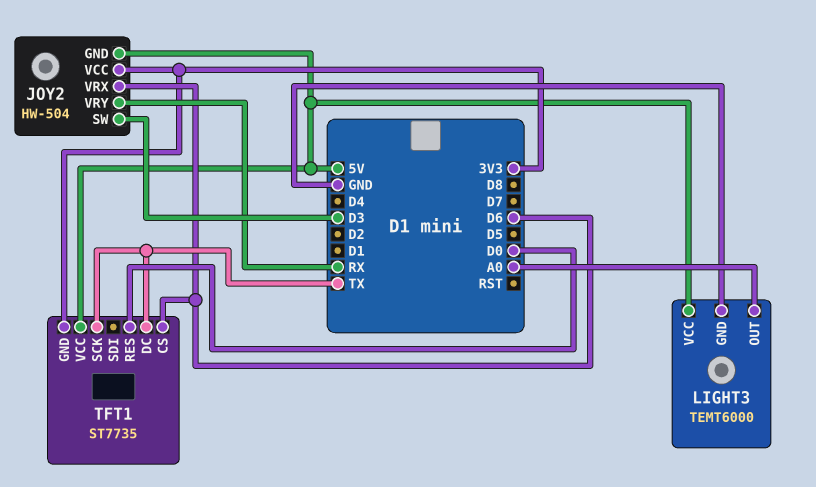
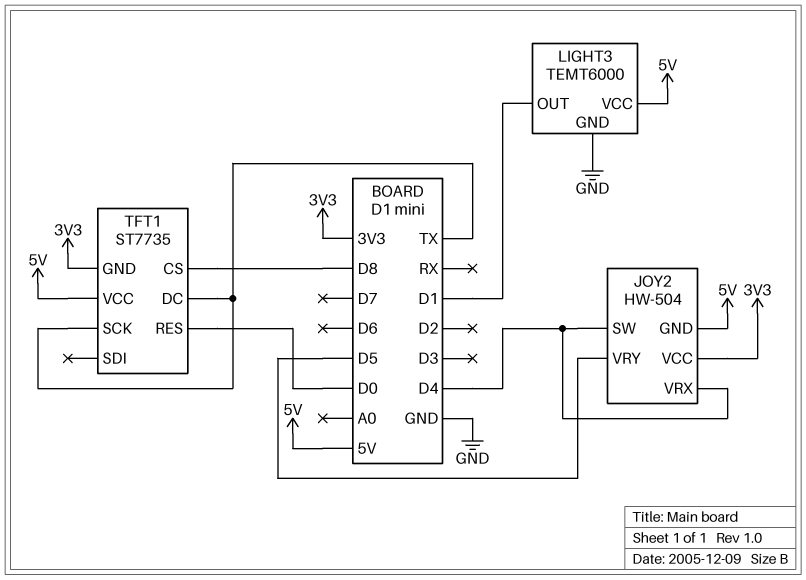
JOY2 pin SW: D3 -> D4
JOY2 pin VRX: D6 -> D4
JOY2 pin VRY: RX -> D5
LIGHT3 pin OUT: A0 -> D1
TFT1 pin CS: D6 -> D8

